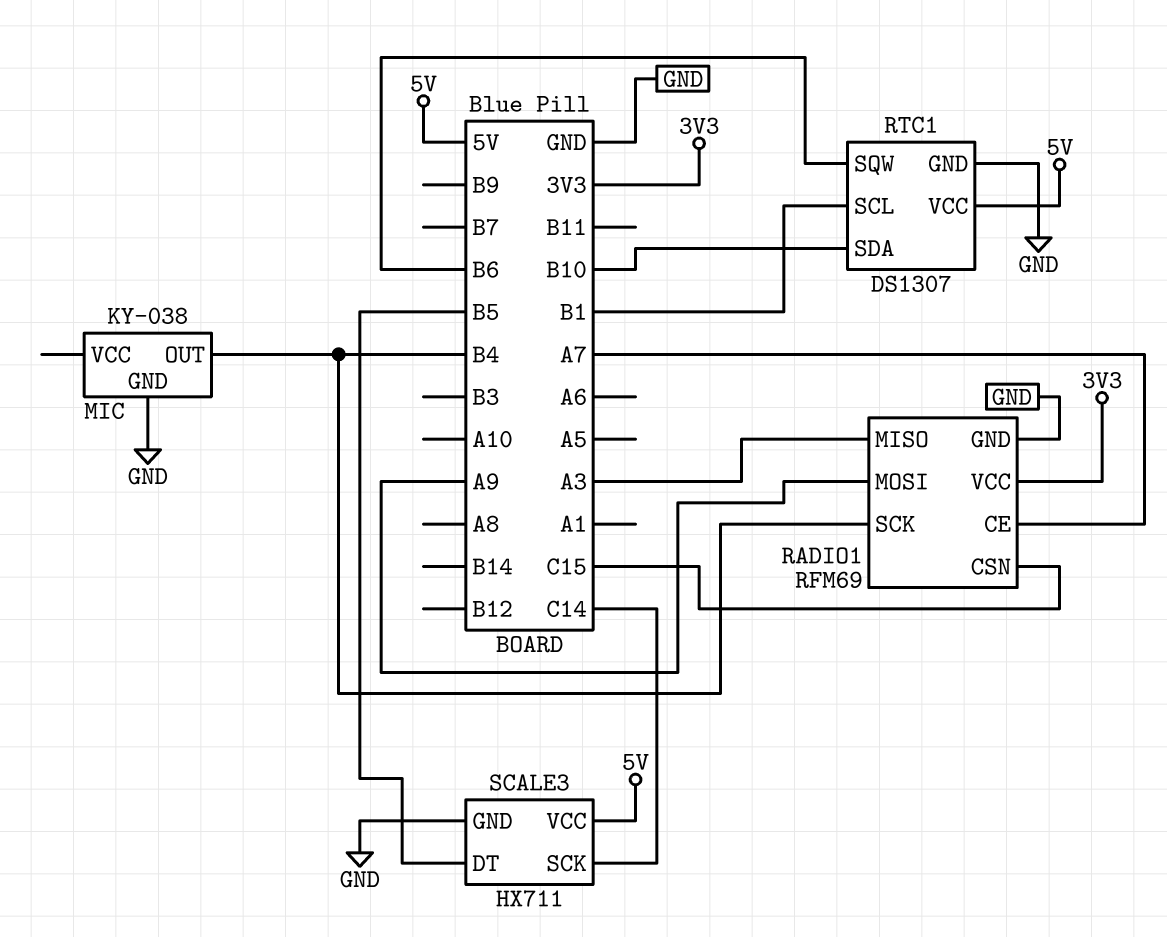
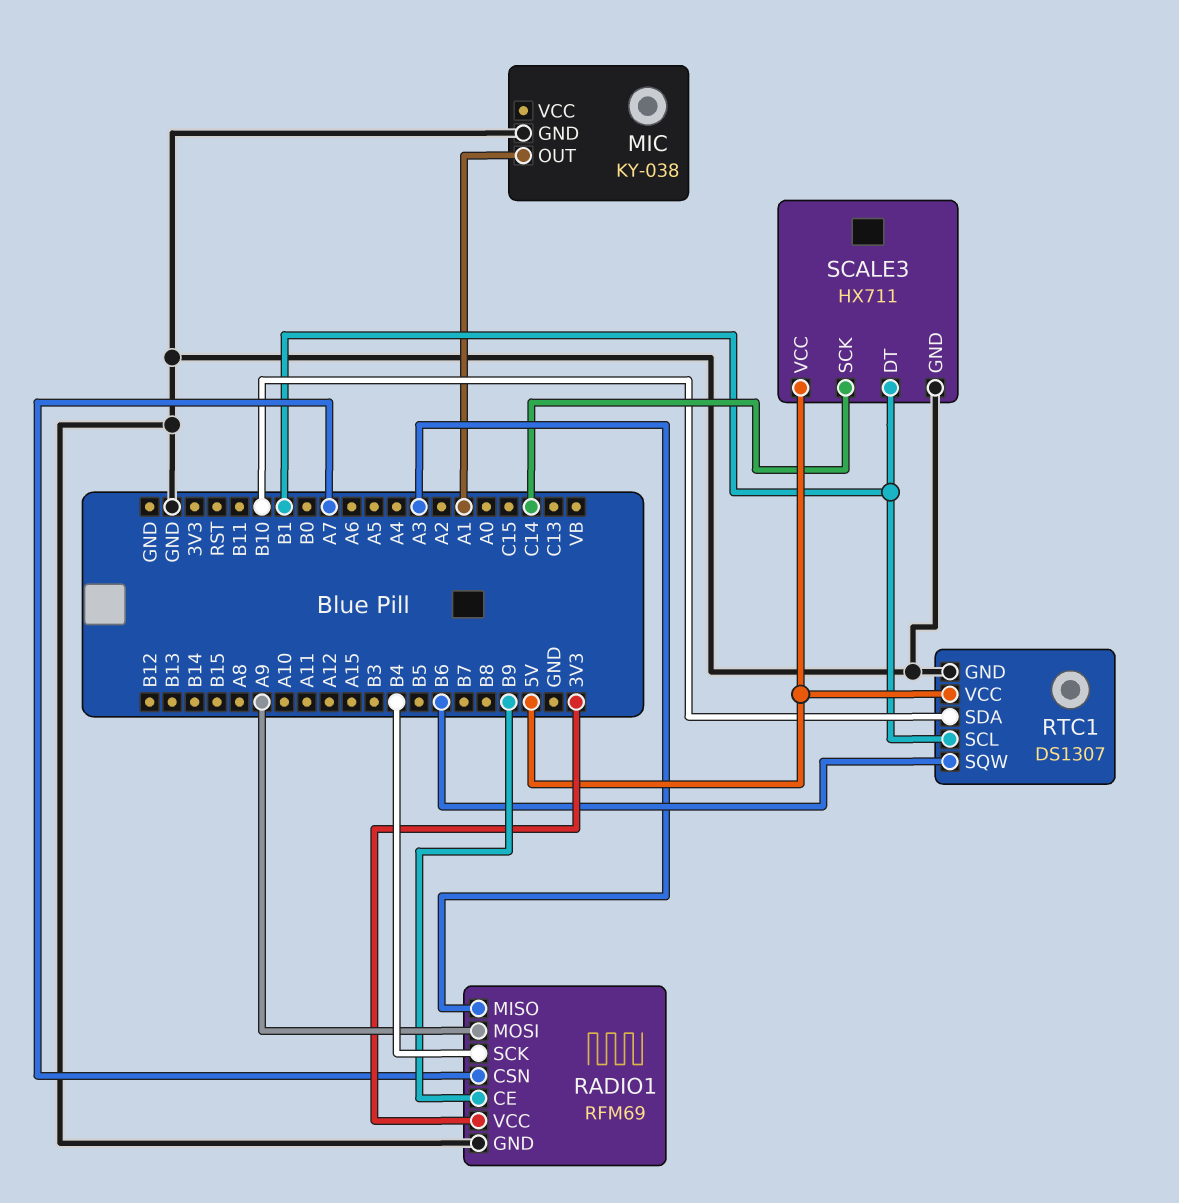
MIC pin OUT: B4 -> A1
RADIO1 pin CE: A7 -> B9
RADIO1 pin CSN: C15 -> A7
SCALE3 pin DT: B5 -> B1

